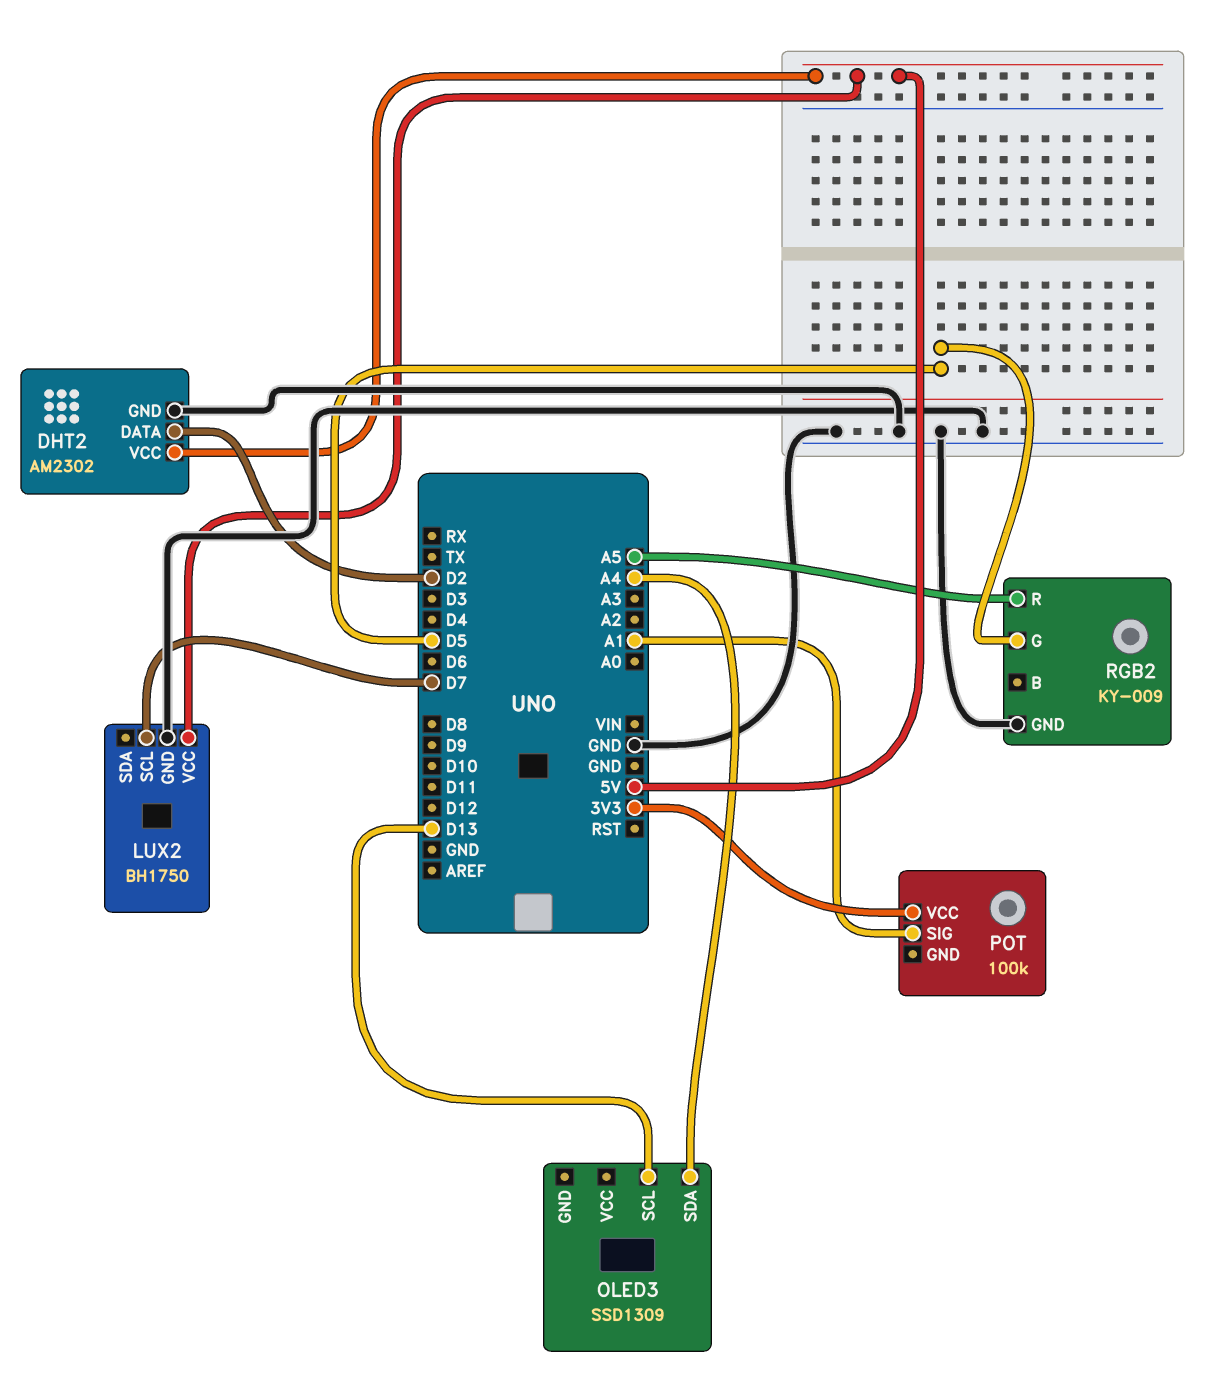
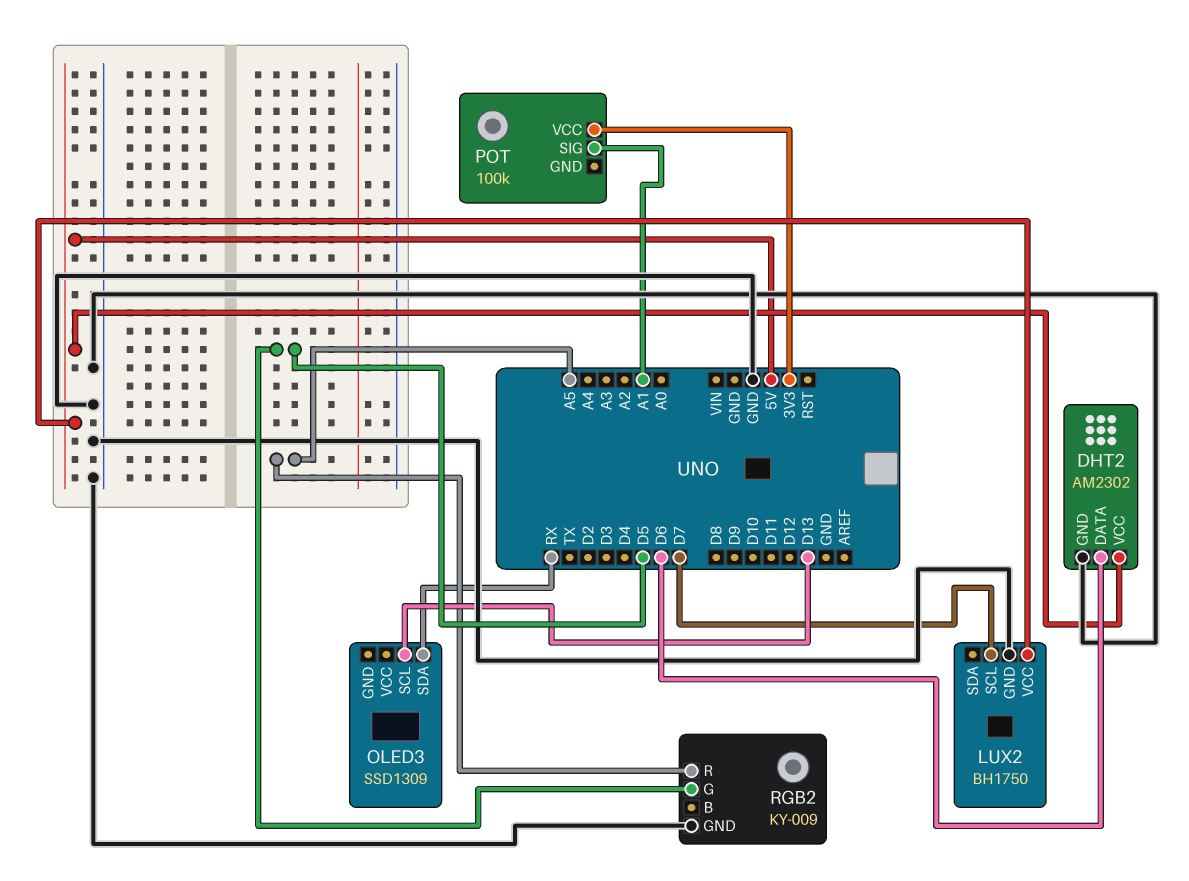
DHT2 pin DATA: D2 -> D6
OLED3 pin SDA: A4 -> RX

